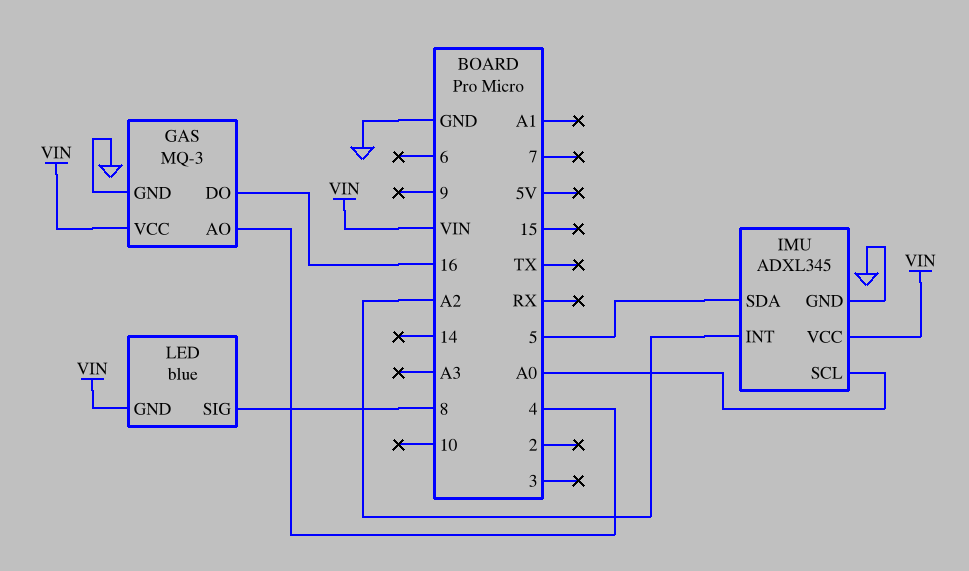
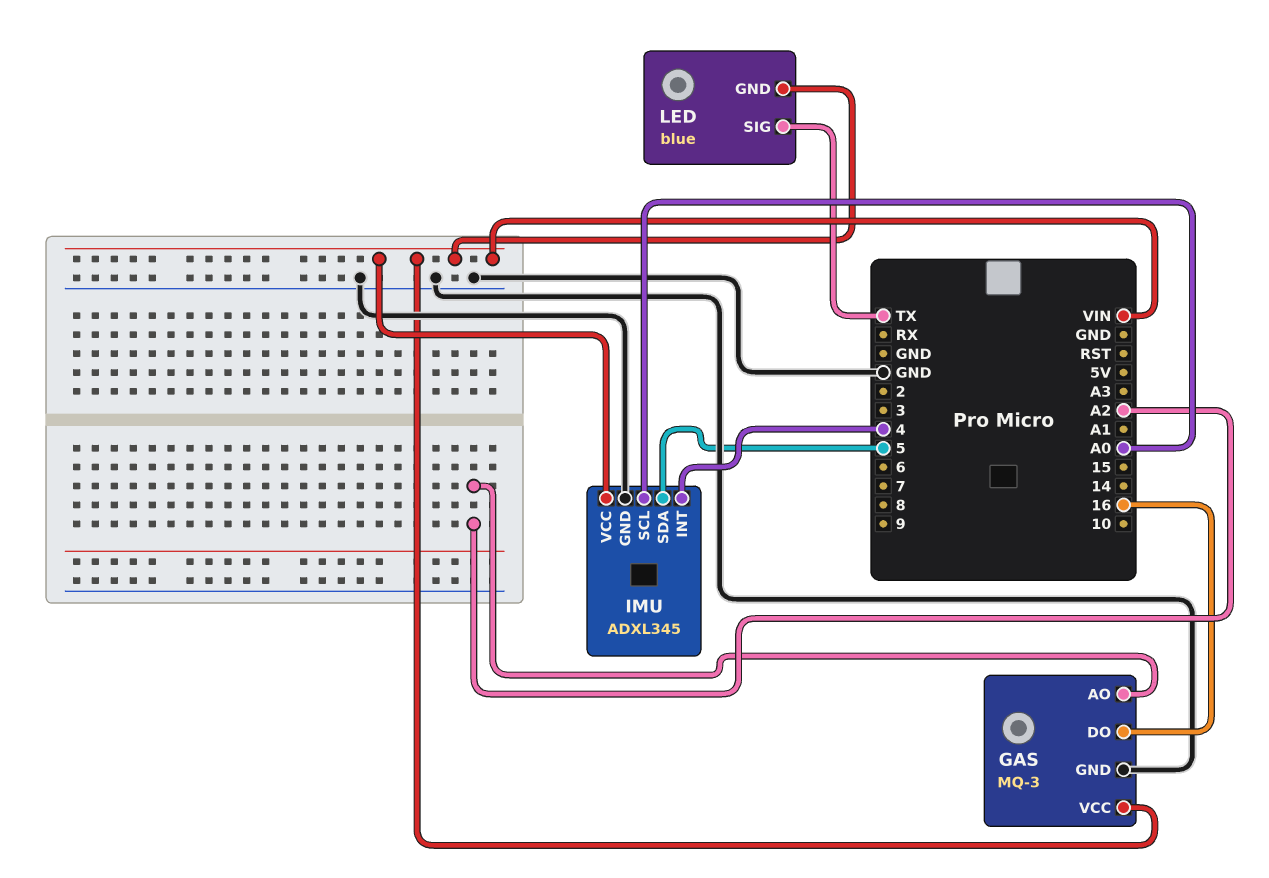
GAS pin AO: 4 -> A2
IMU pin INT: A2 -> 4
LED pin SIG: 8 -> TX

